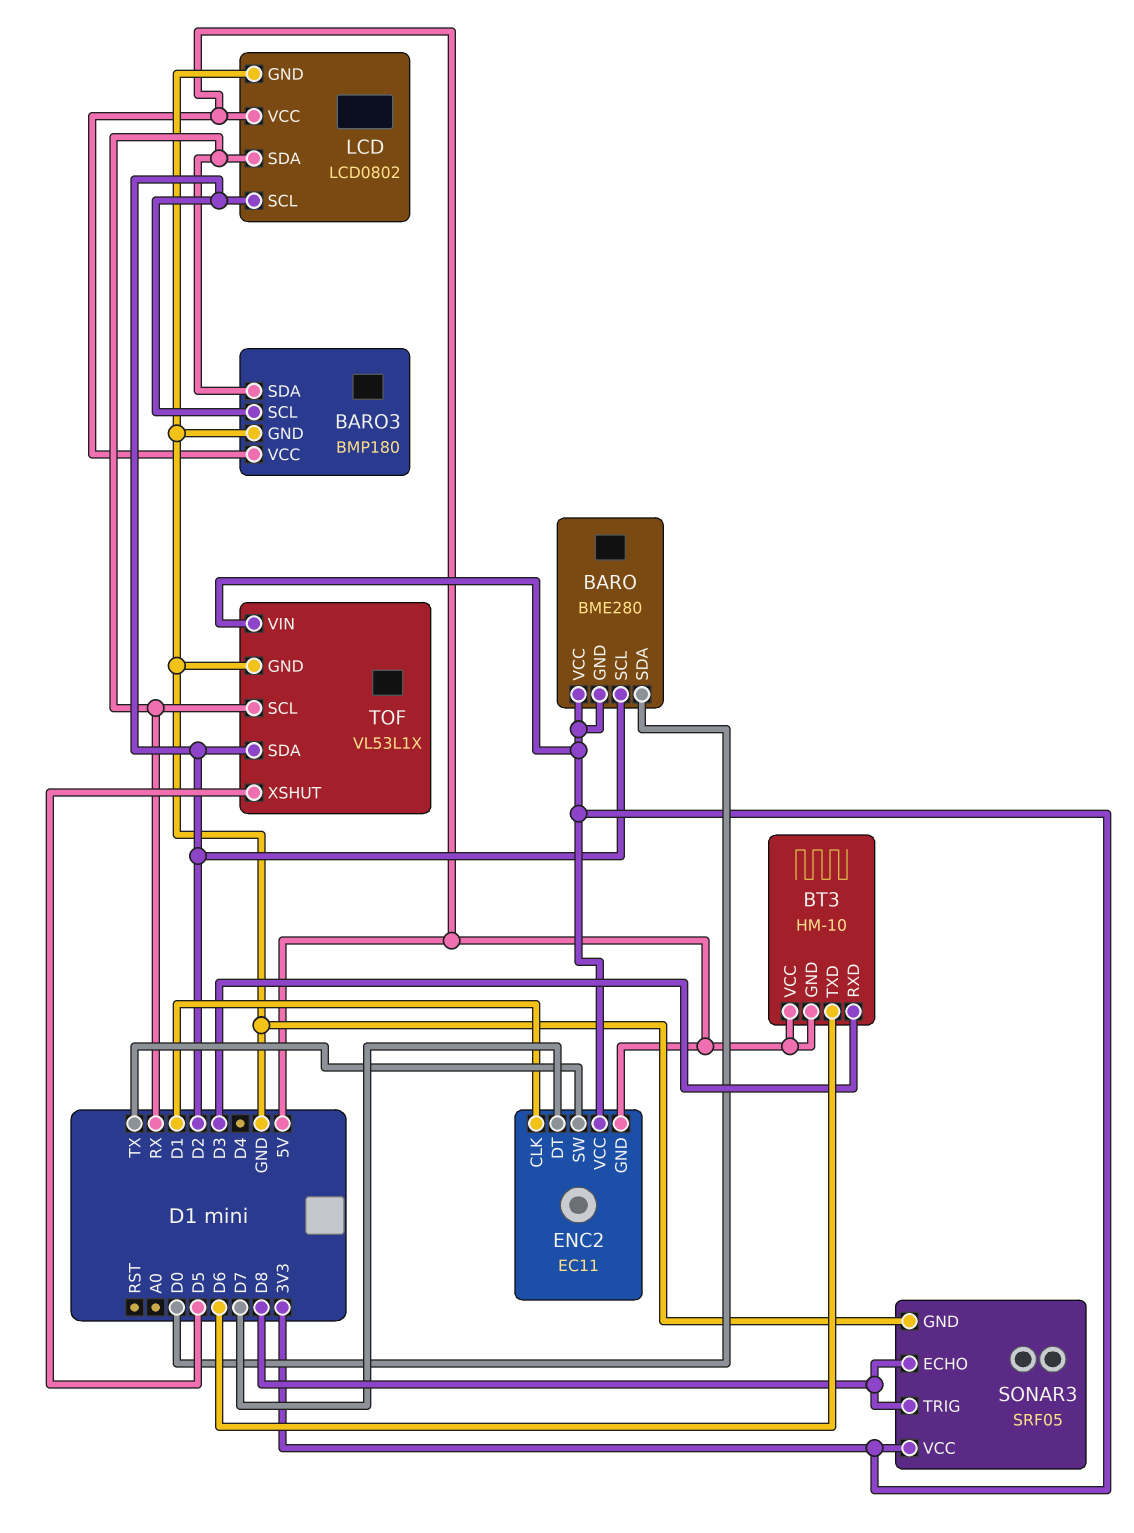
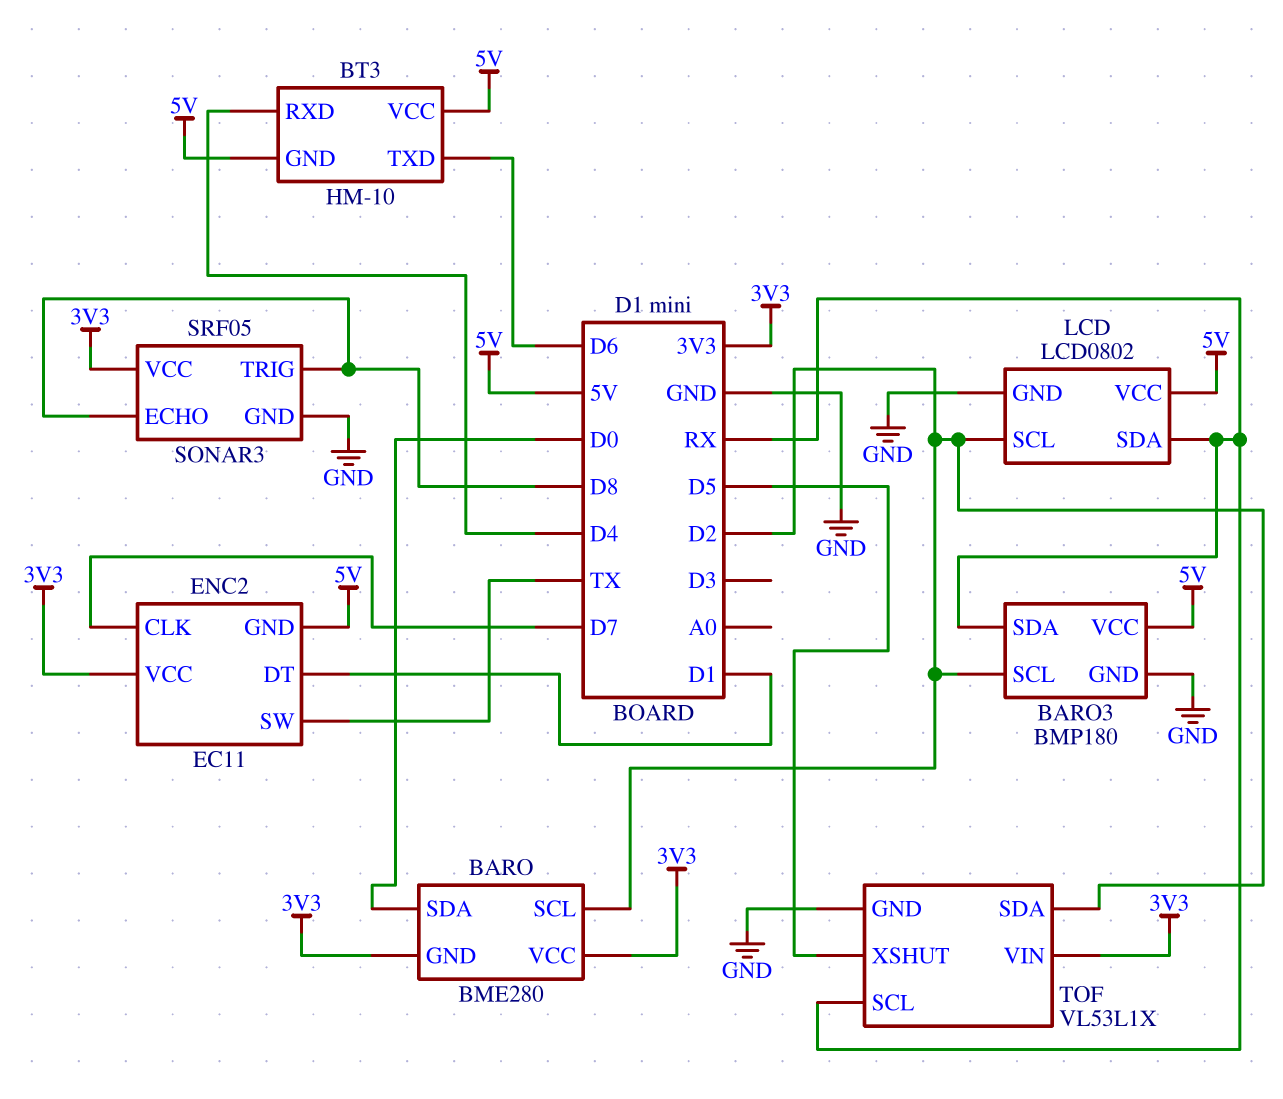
BT3 pin RXD: D3 -> D4
ENC2 pin CLK: D1 -> D7
ENC2 pin DT: D7 -> D1

